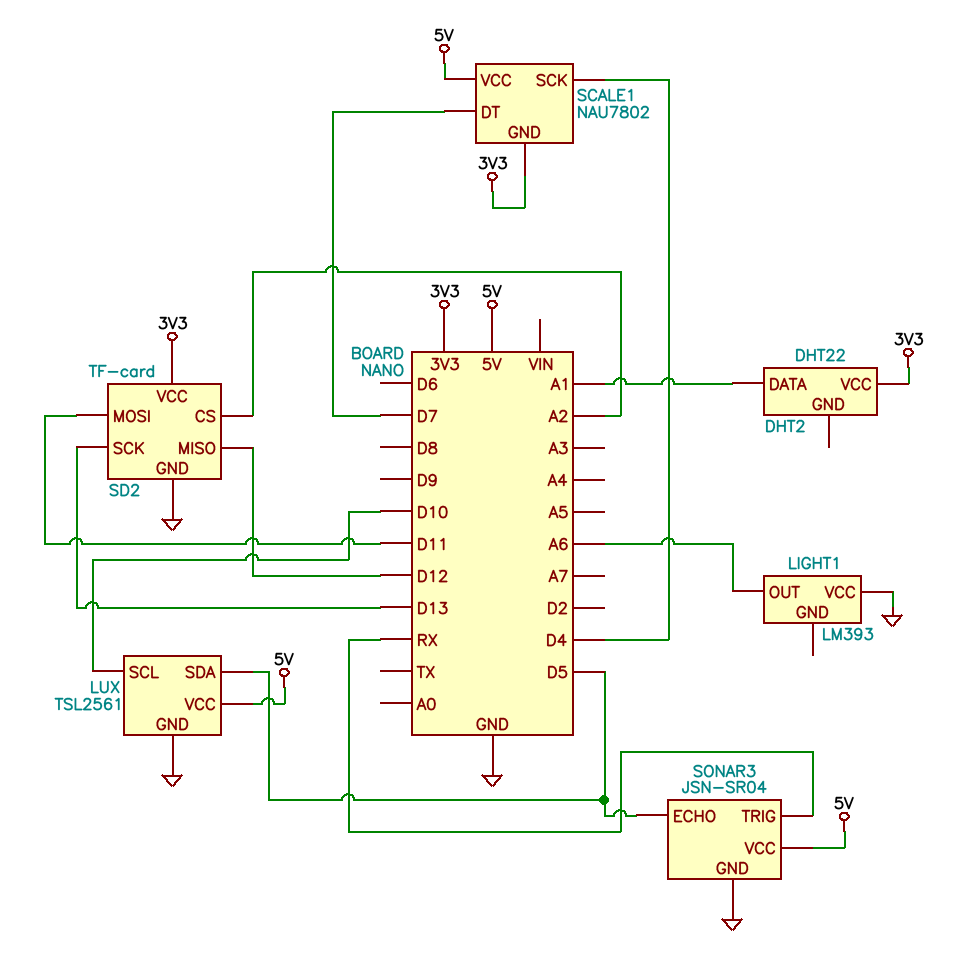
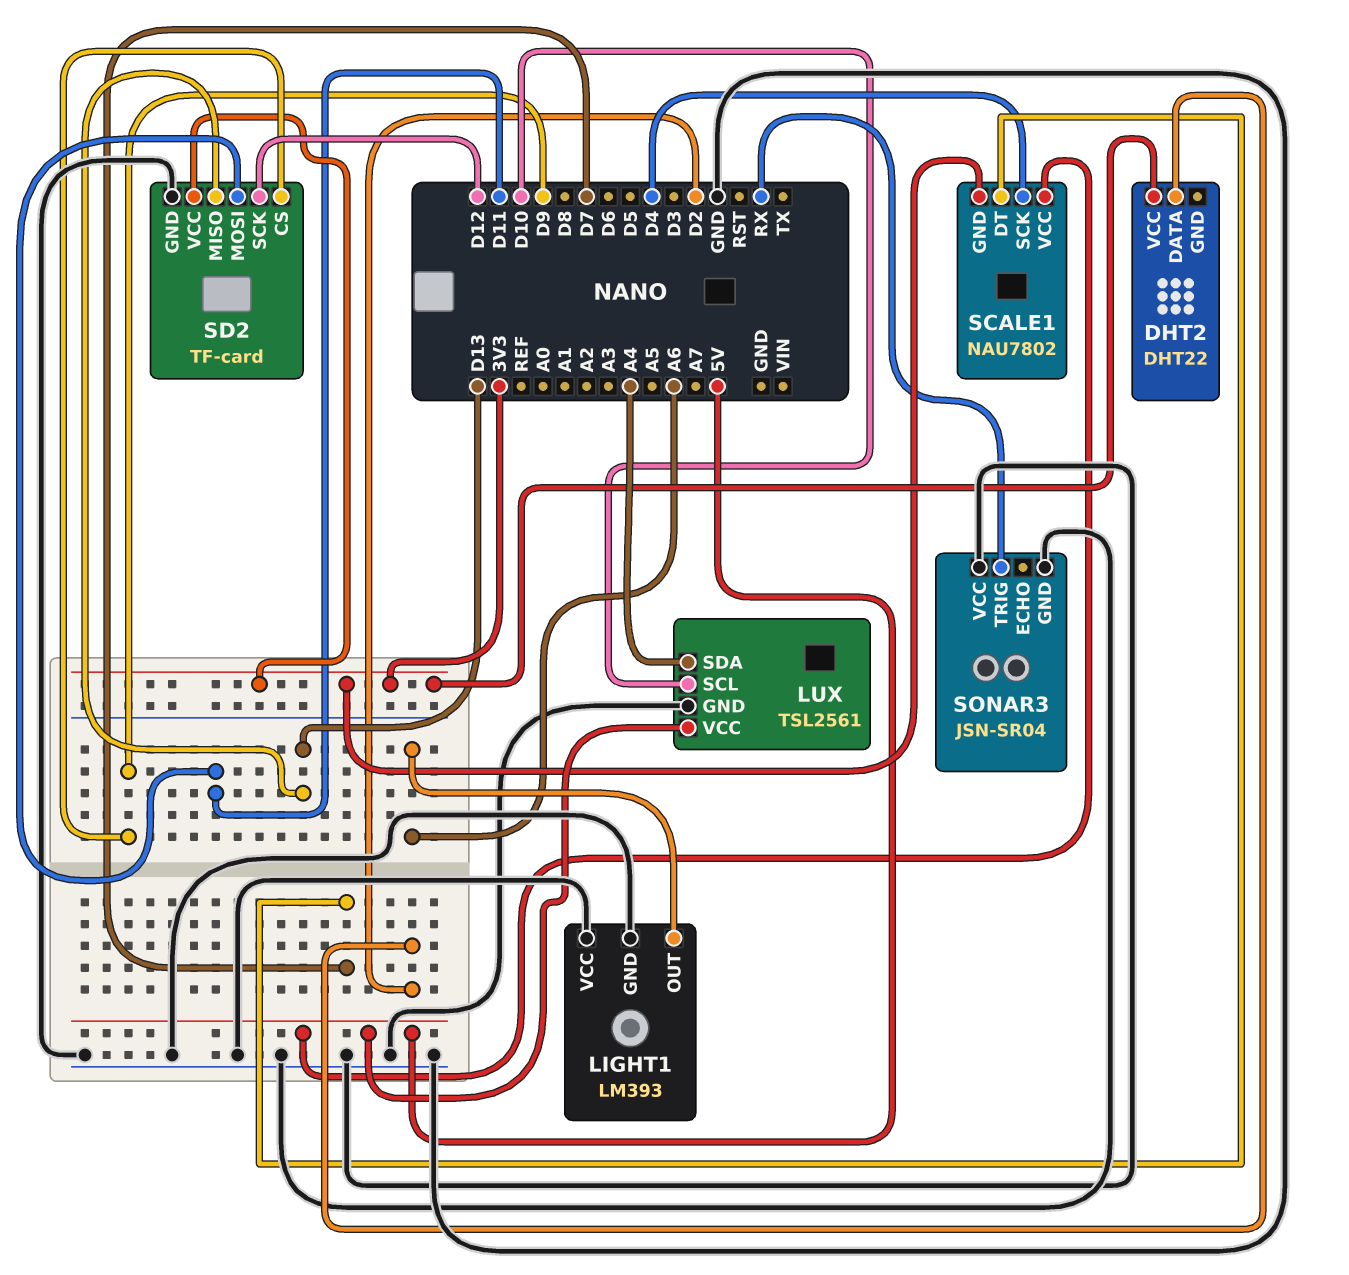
DHT2 pin DATA: A1 -> D2
LIGHT1 pin GND: none -> GND
LUX pin SDA: D5 -> A4
SD2 pin CS: A2 -> D9
SD2 pin MISO: D12 -> D13
SD2 pin SCK: D13 -> D12
SONAR3 pin ECHO: D5 -> none
SONAR3 pin VCC: 5V -> GND

